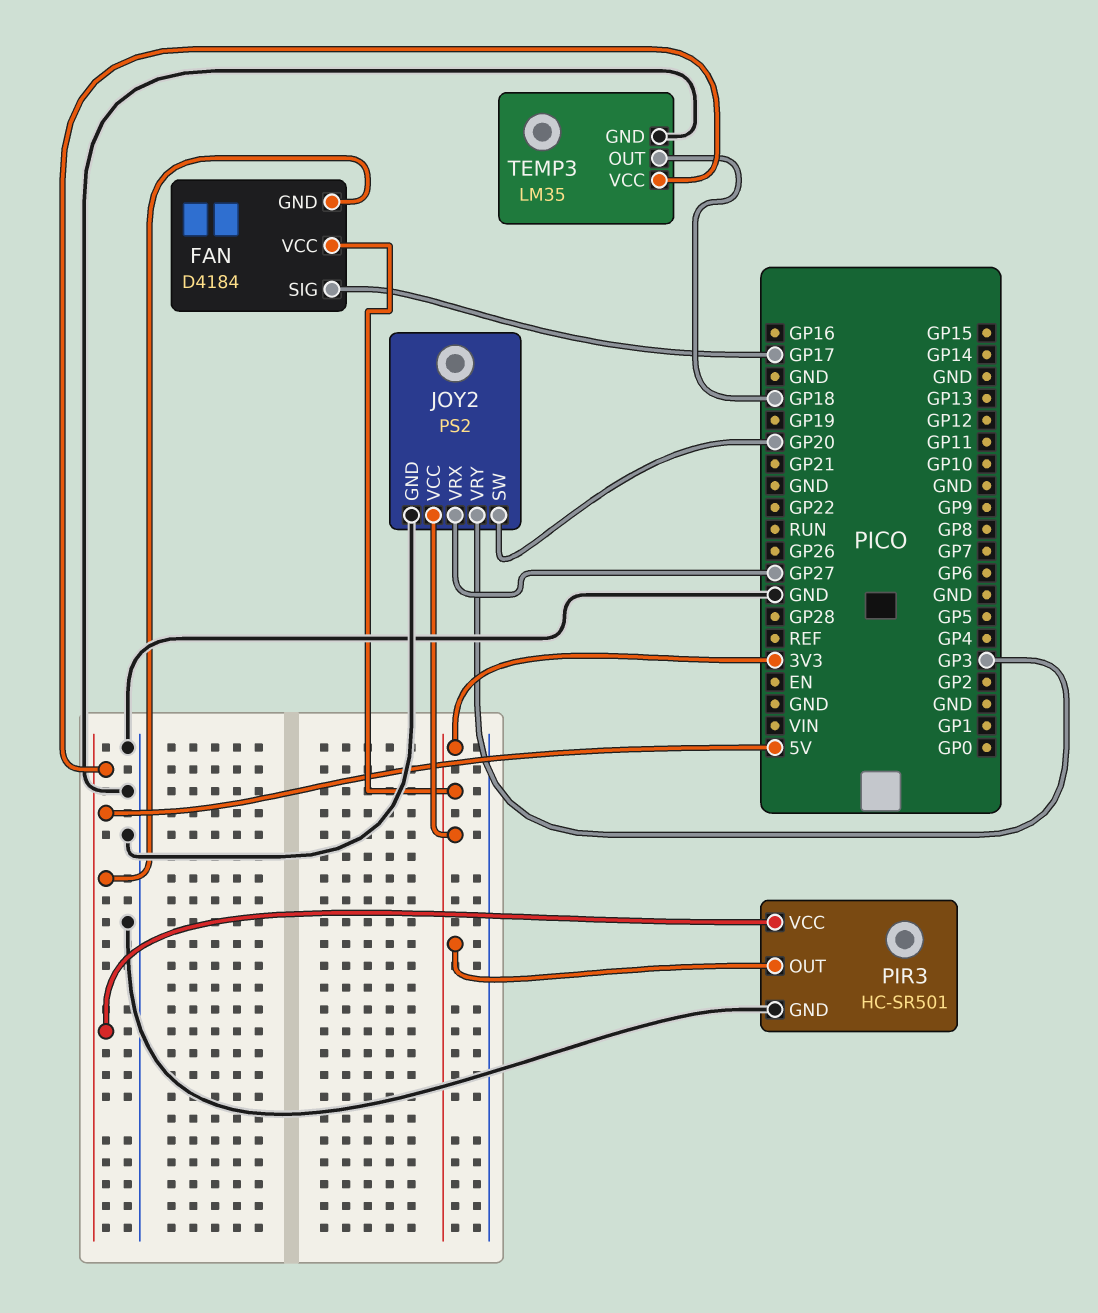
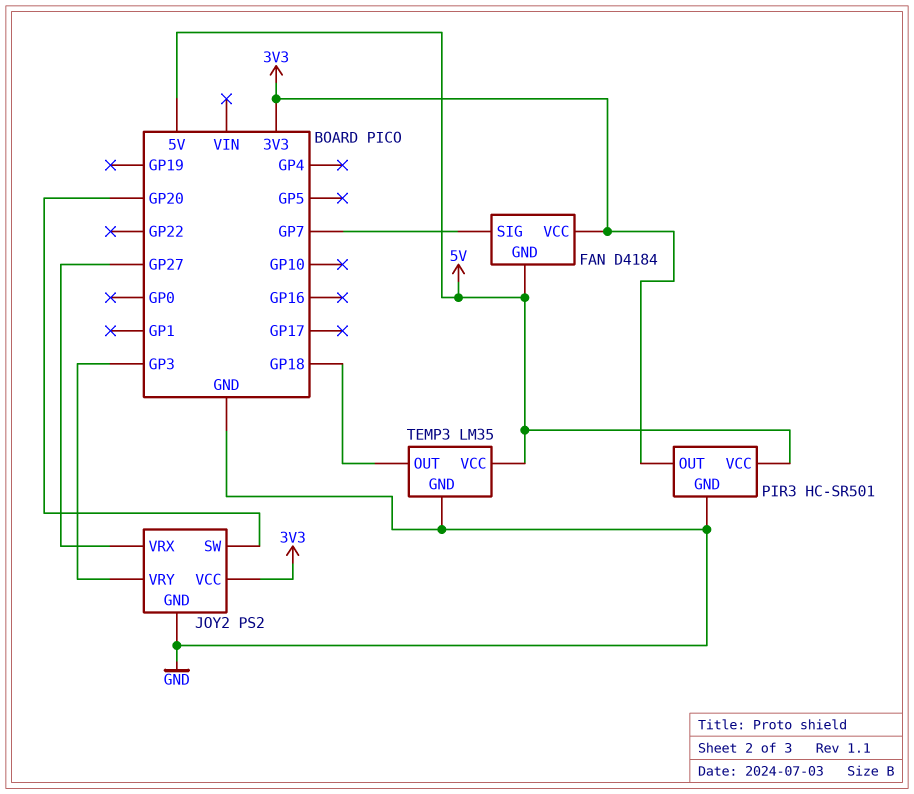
FAN pin SIG: GP17 -> GP7

